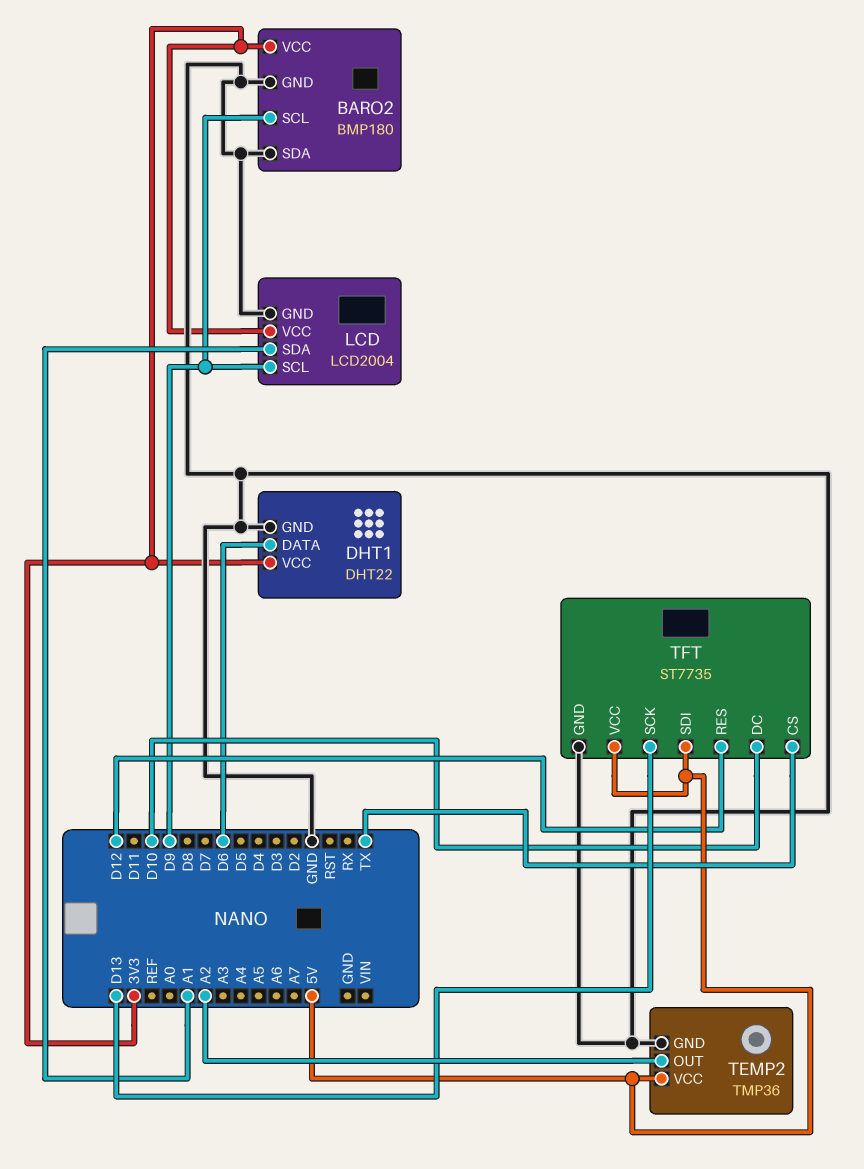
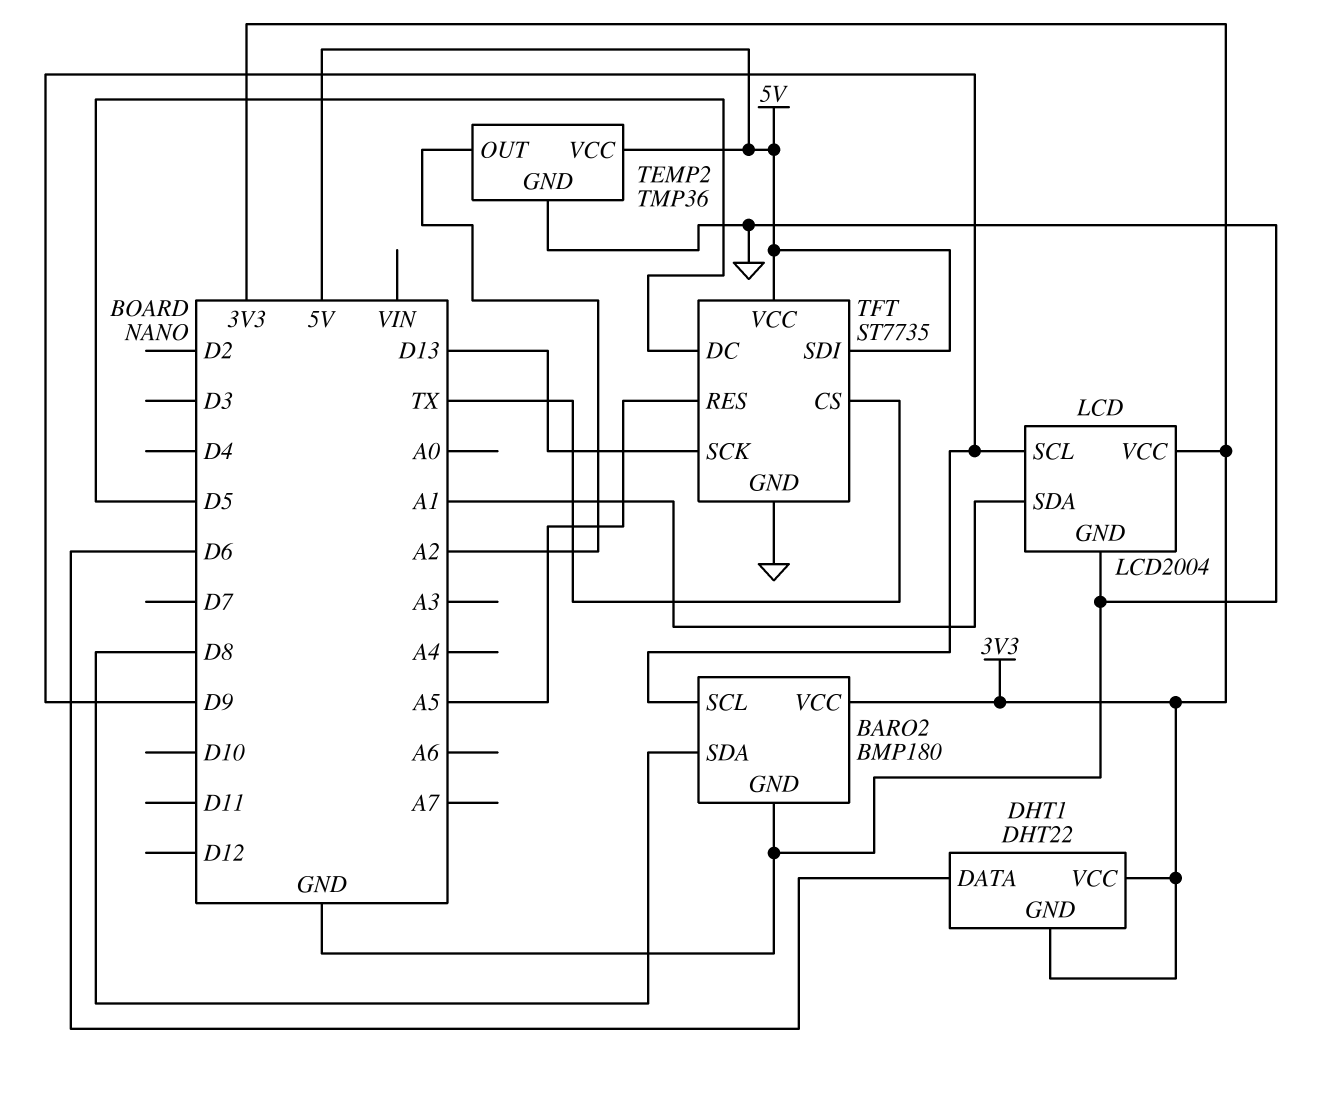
BARO2 pin SDA: GND -> D8
DHT1 pin GND: GND -> 3V3
TFT pin DC: D10 -> D5
TFT pin RES: D12 -> A5

